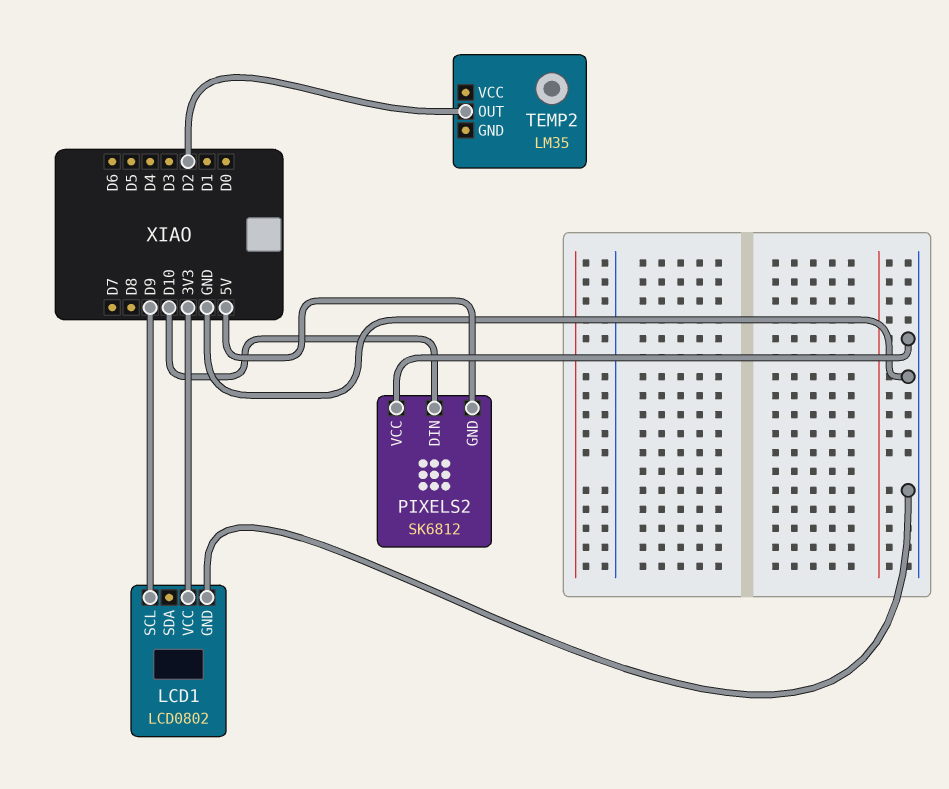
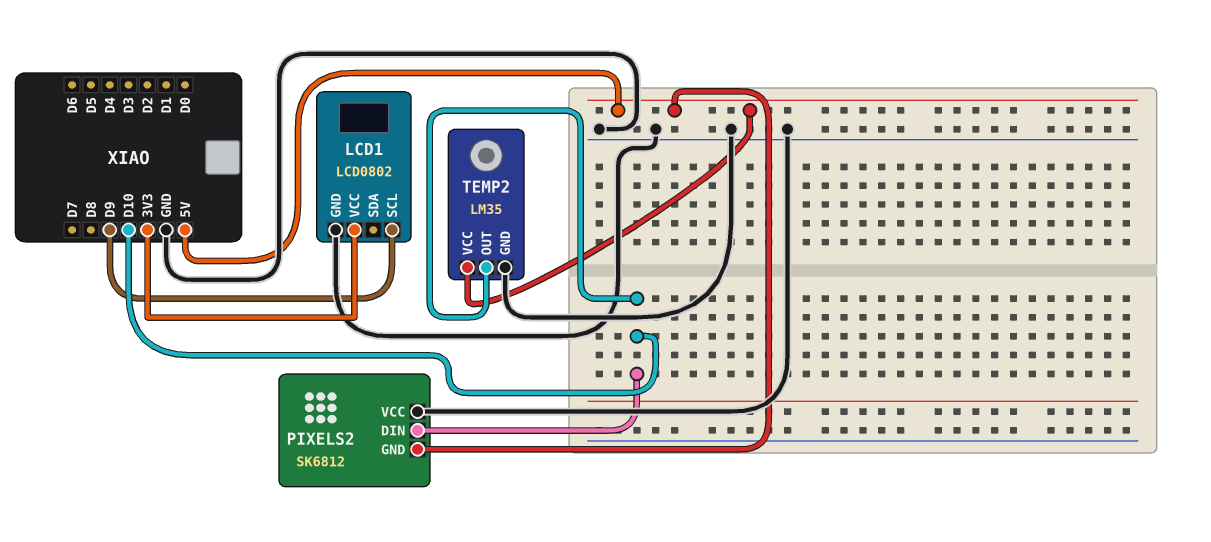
TEMP2 pin GND: none -> GND
TEMP2 pin OUT: D2 -> D10
TEMP2 pin VCC: none -> 5V

